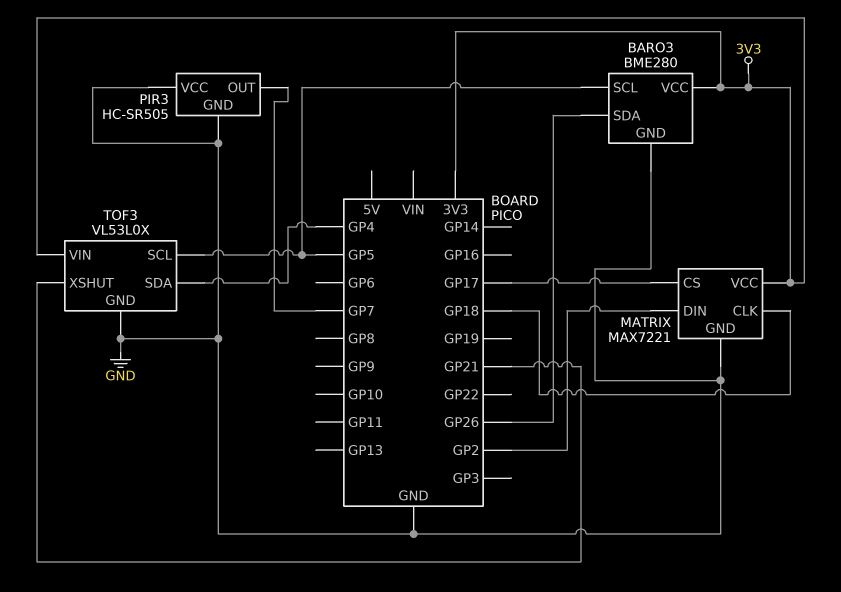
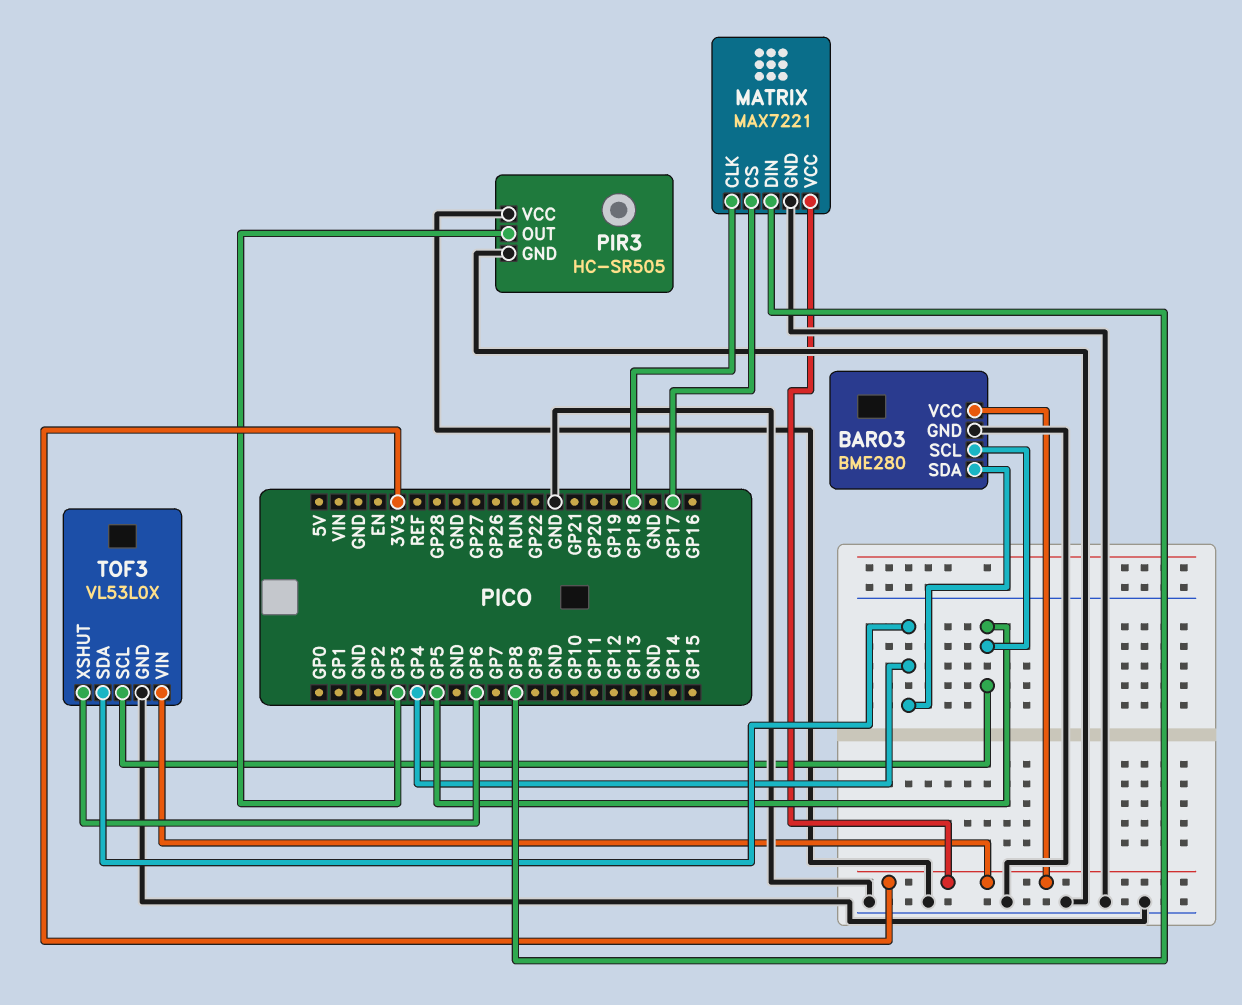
BARO3 pin SDA: GP26 -> GP4
MATRIX pin DIN: GP2 -> GP8
PIR3 pin OUT: GP7 -> GP3
TOF3 pin XSHUT: GP21 -> GP6

